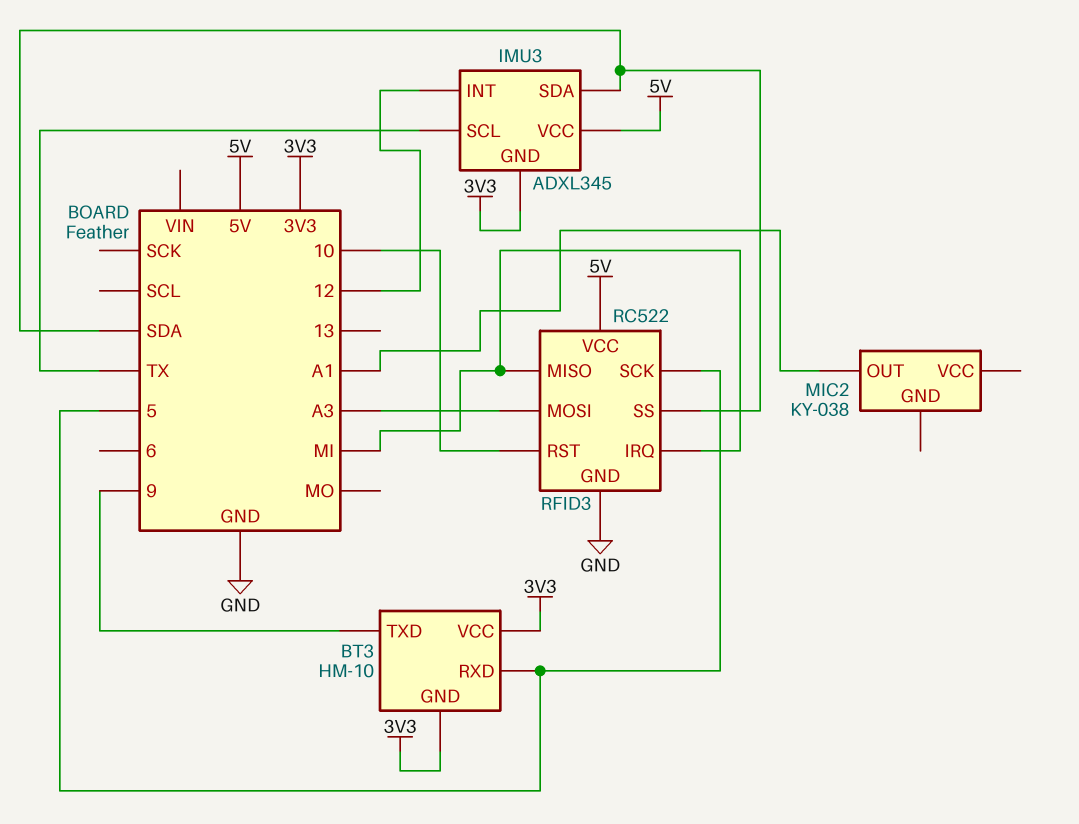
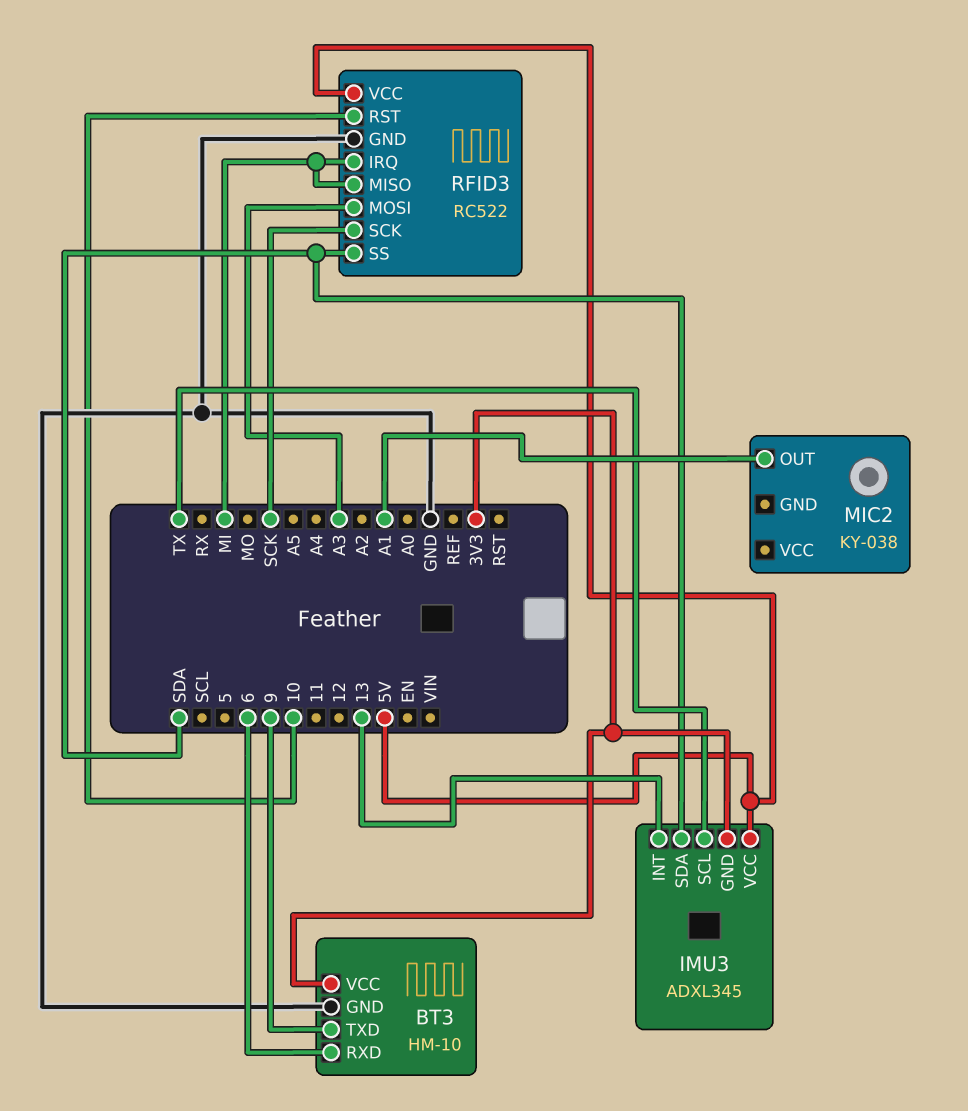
BT3 pin GND: 3V3 -> GND
BT3 pin RXD: 5 -> 6
IMU3 pin INT: 12 -> 13
RFID3 pin SCK: 5 -> SCK

